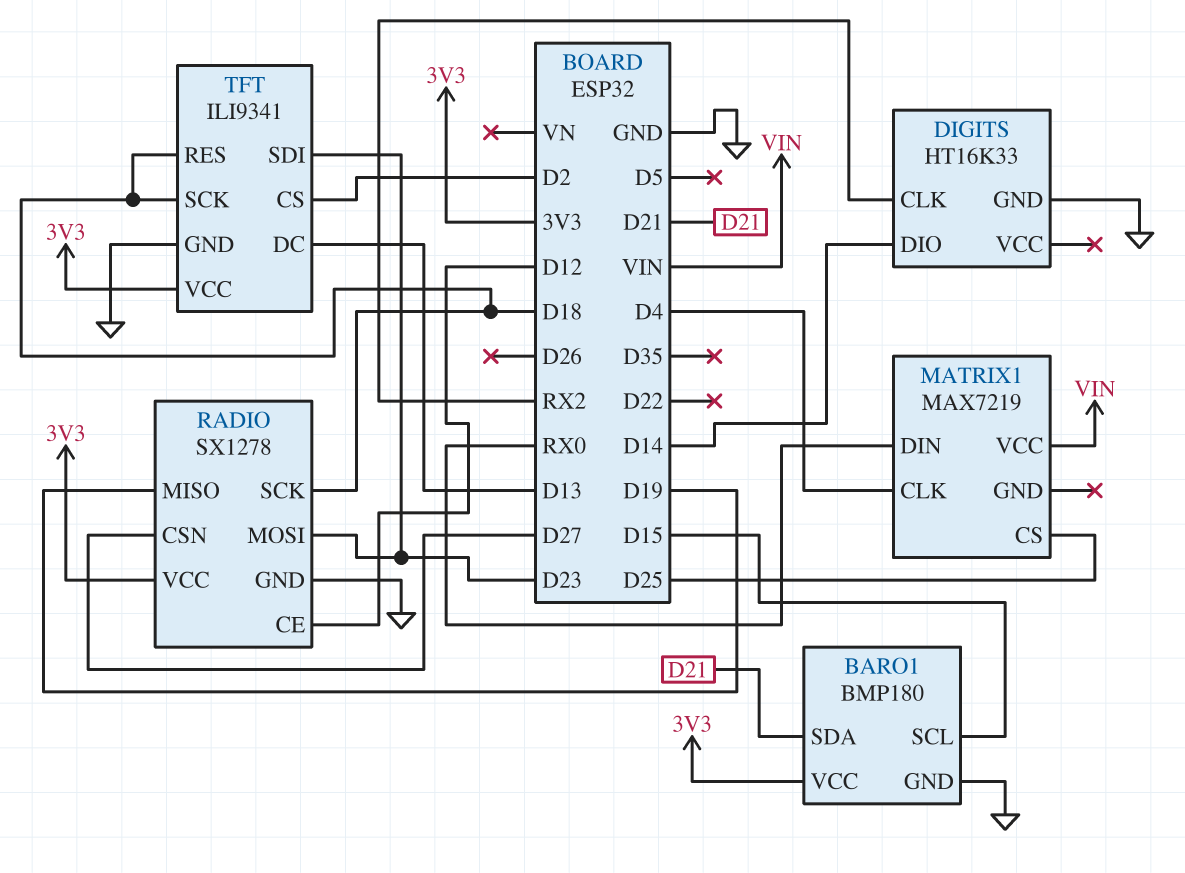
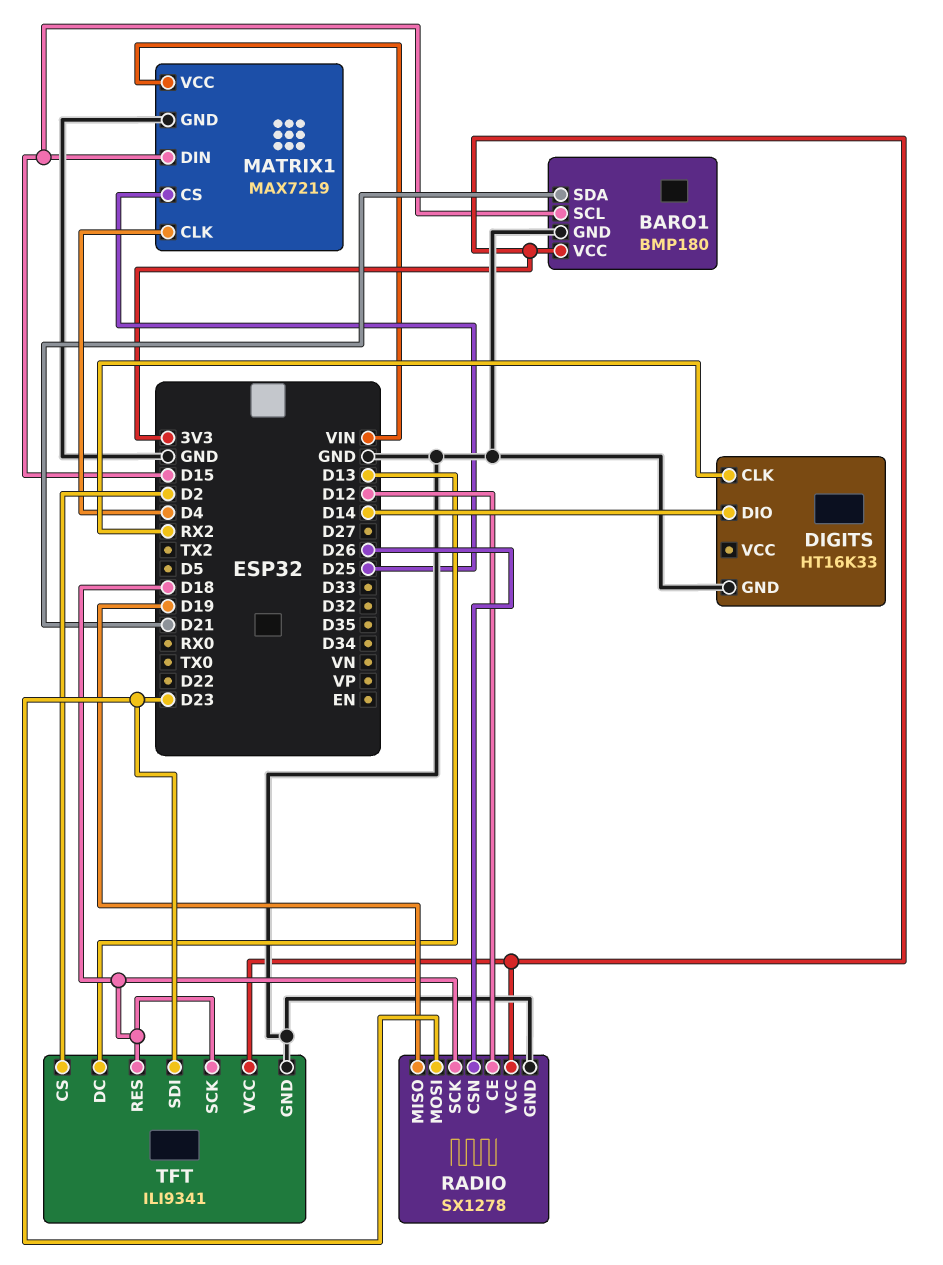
MATRIX1 pin DIN: RX0 -> D15
MATRIX1 pin GND: none -> GND
RADIO pin CSN: D27 -> D26

